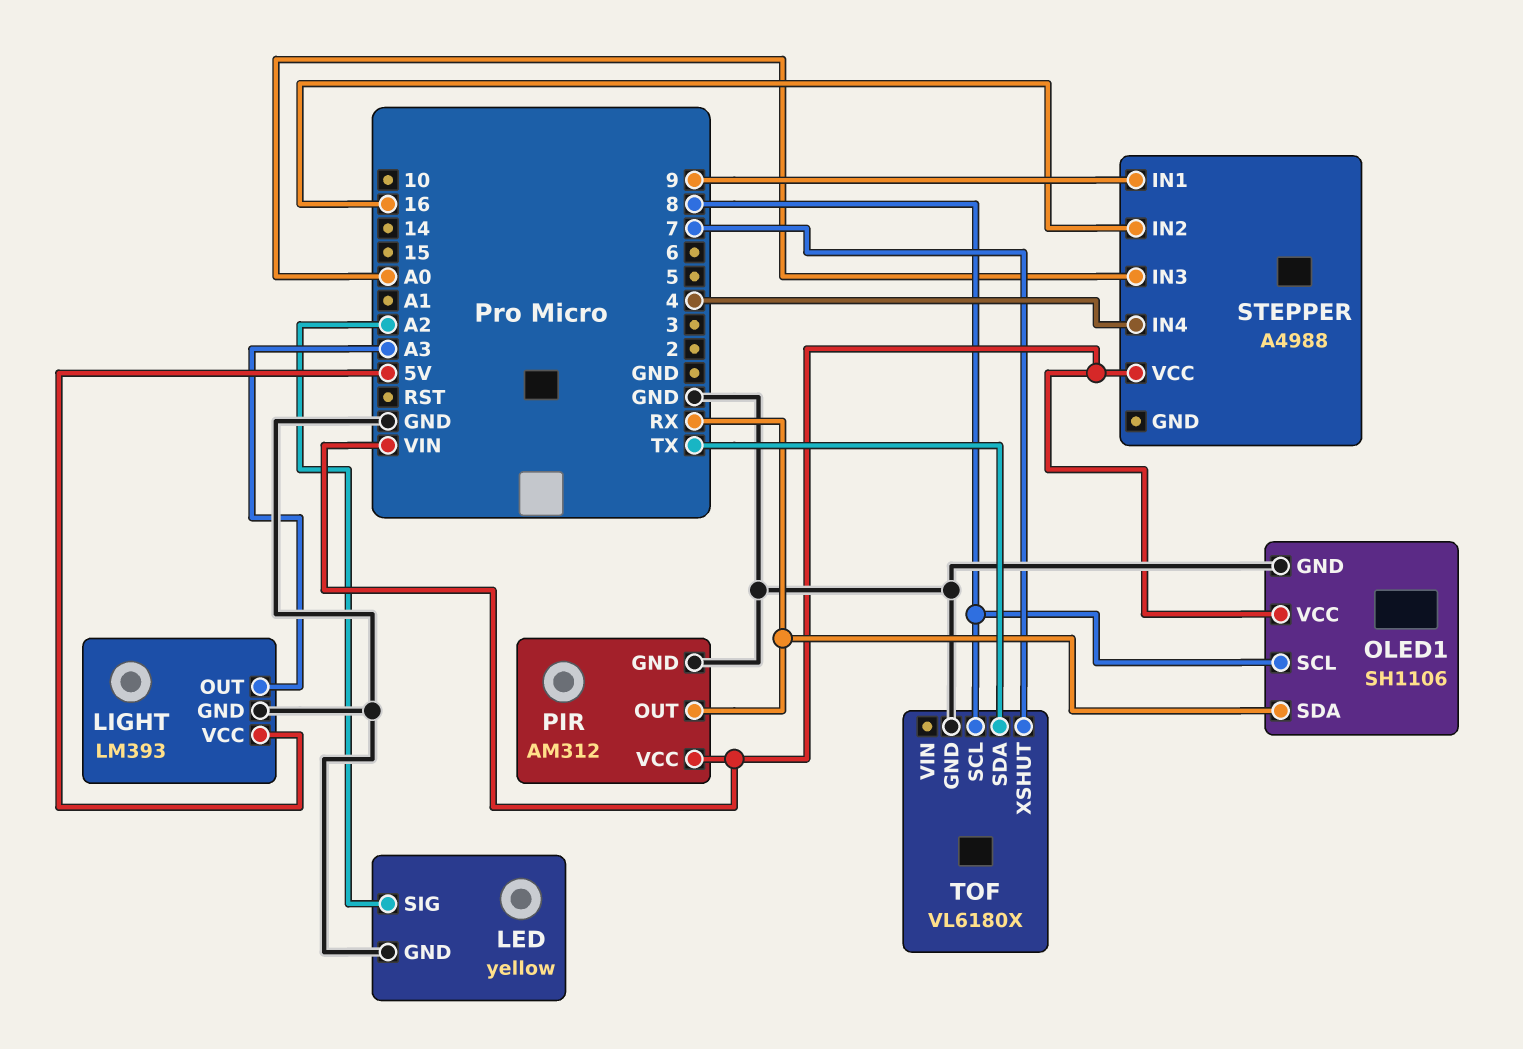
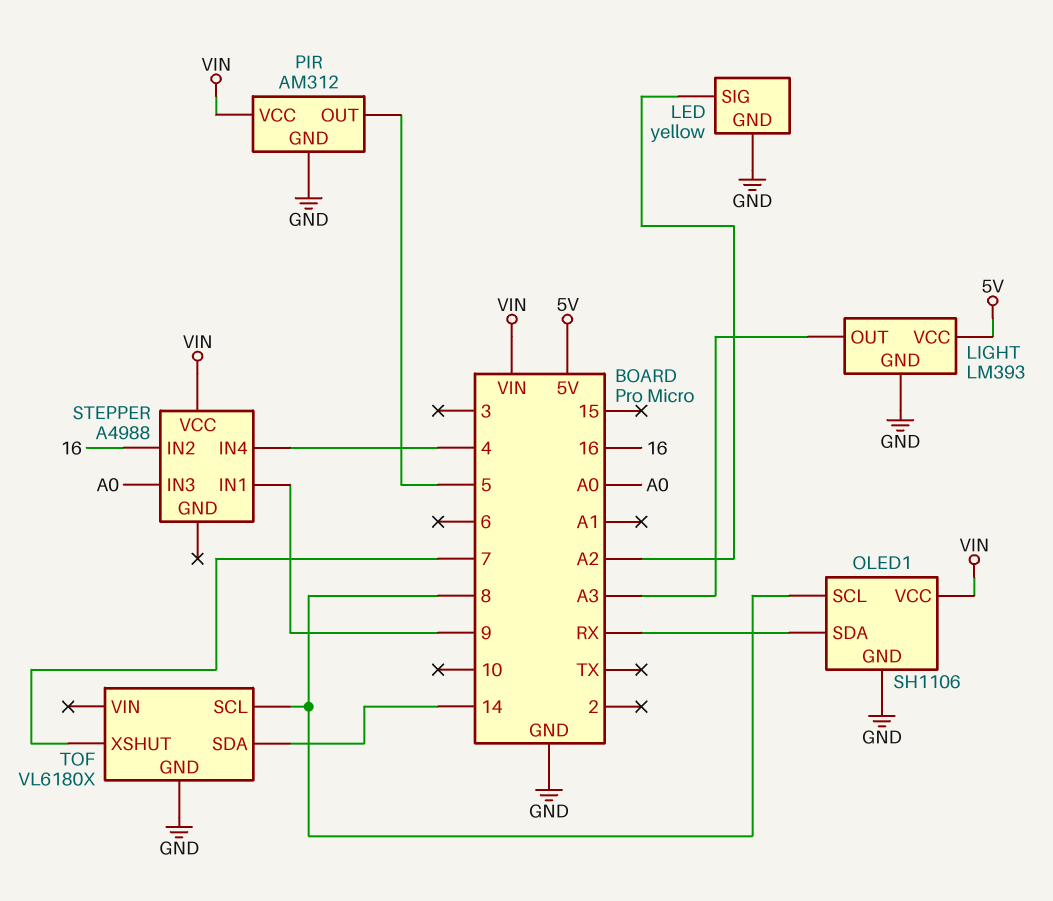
PIR pin OUT: RX -> 5
TOF pin SDA: TX -> 14

